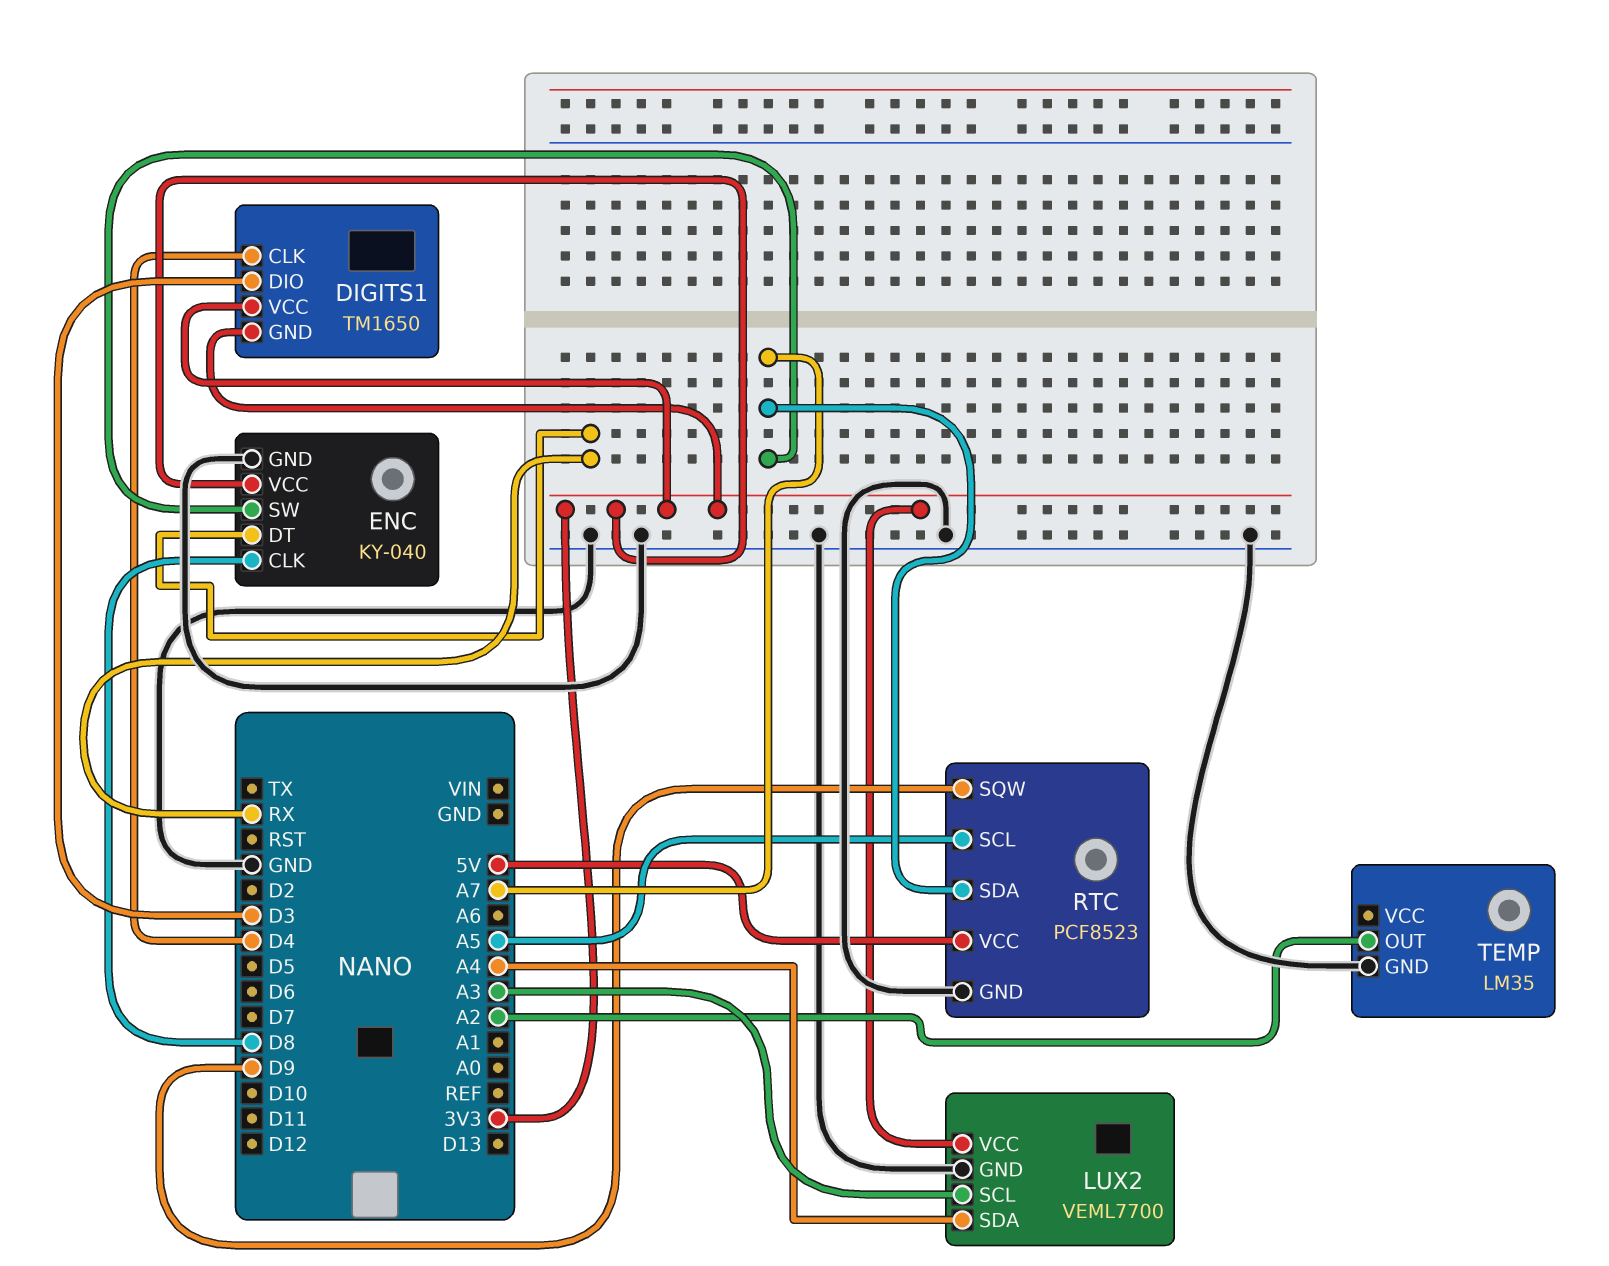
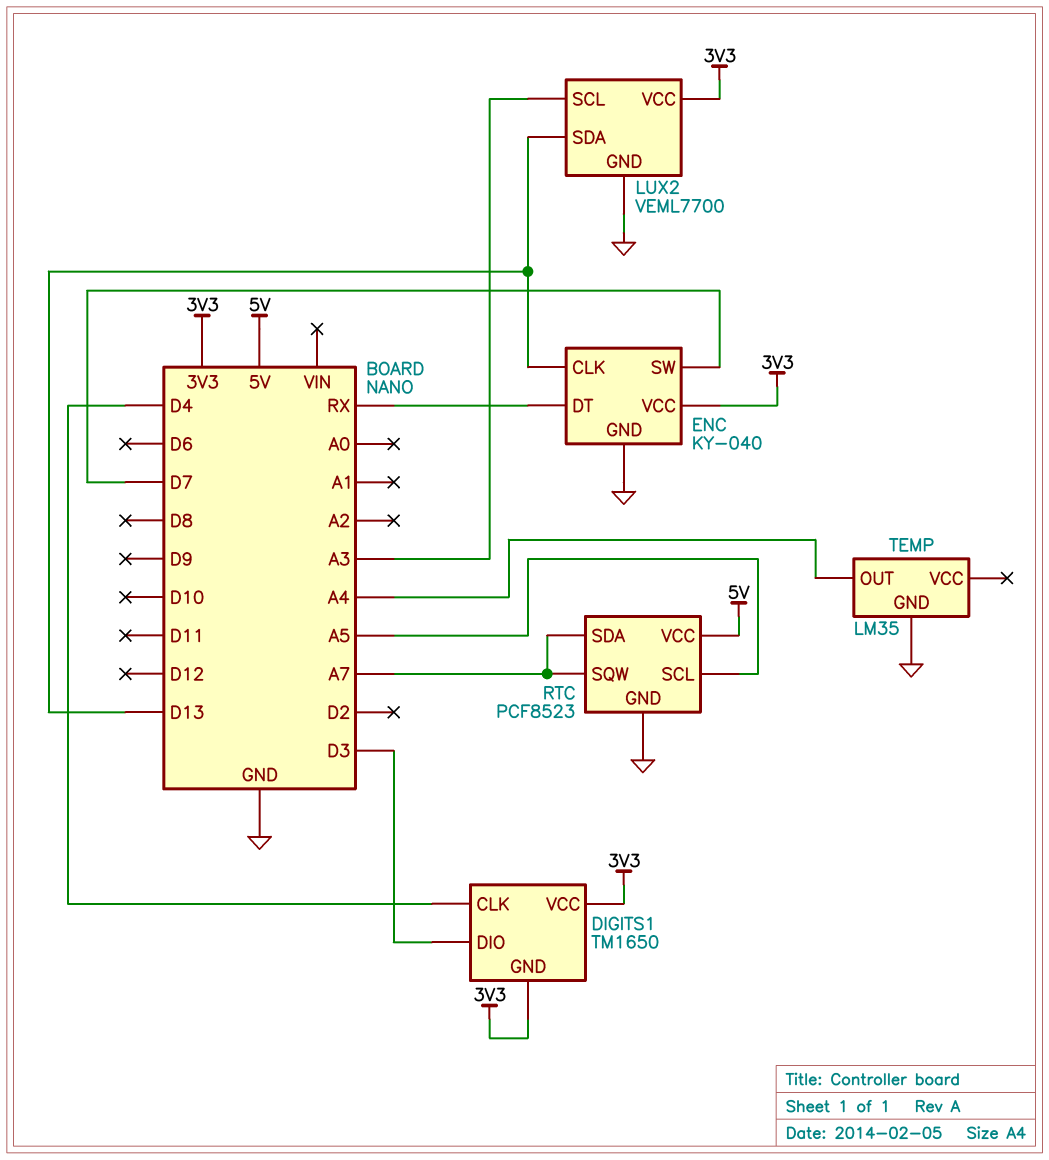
ENC pin CLK: D8 -> D13
ENC pin SW: A7 -> D7
LUX2 pin SDA: A4 -> D13
RTC pin SQW: D9 -> A7
TEMP pin OUT: A2 -> A4

